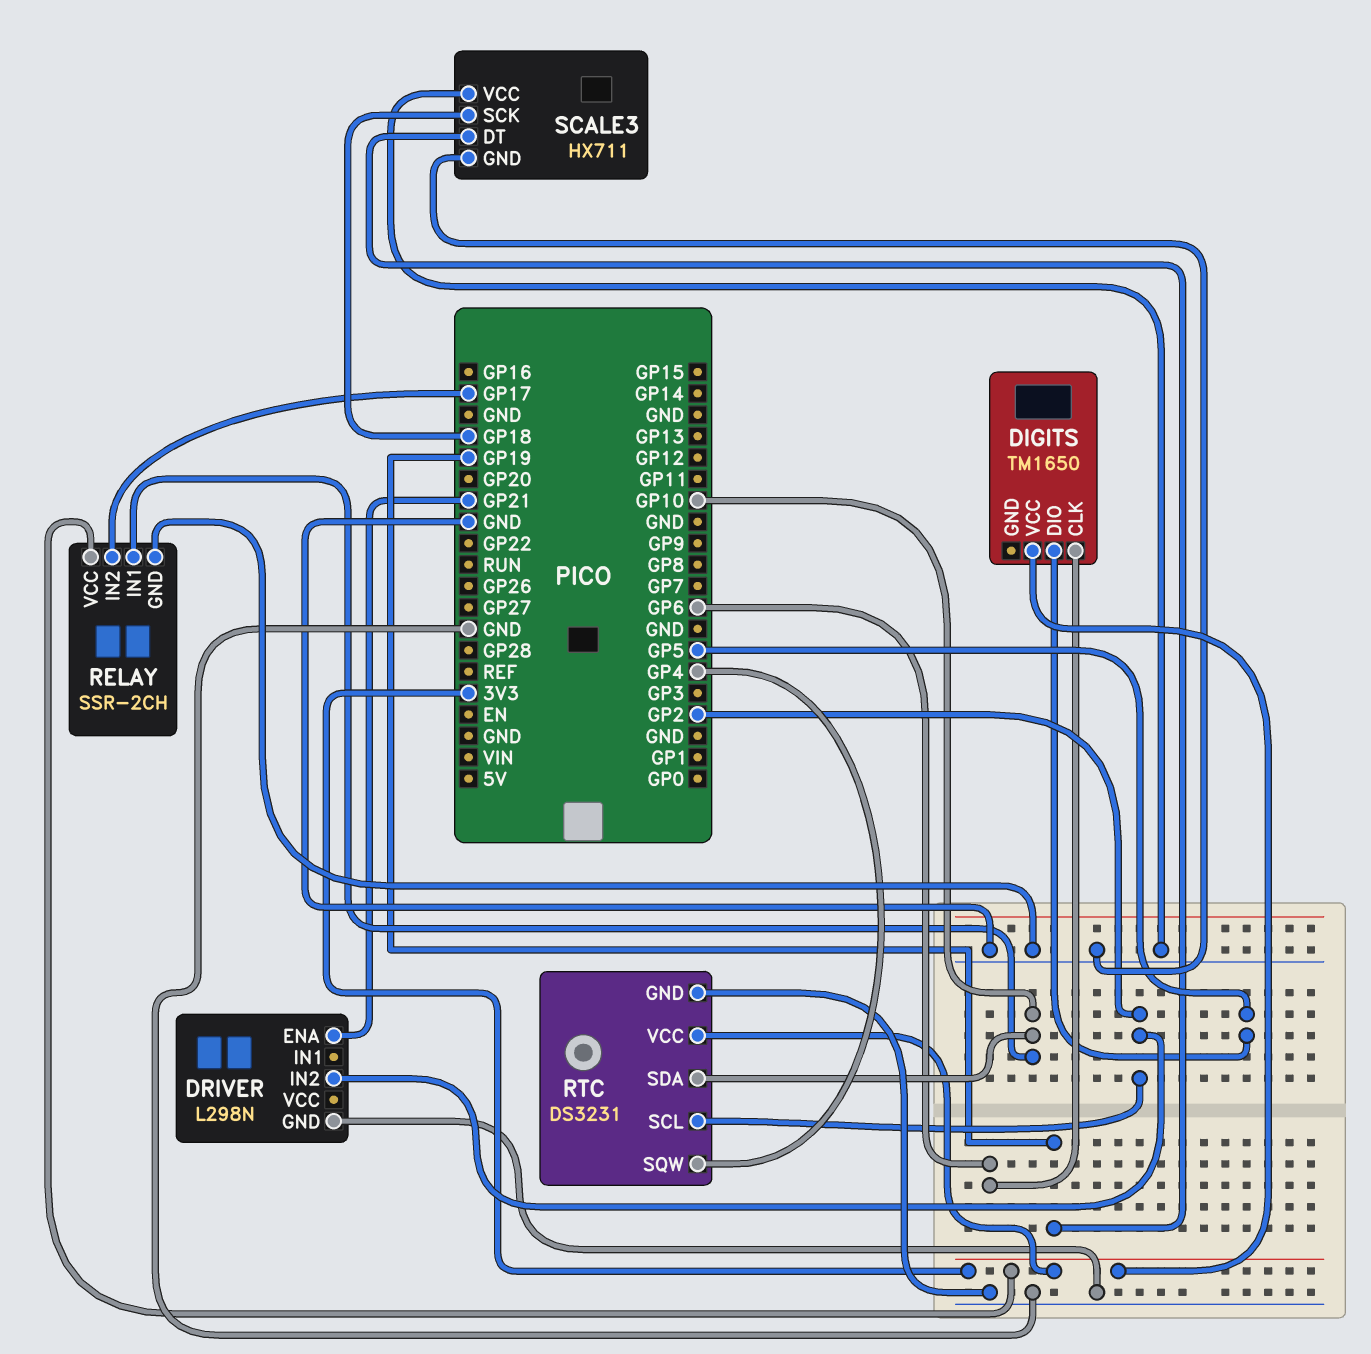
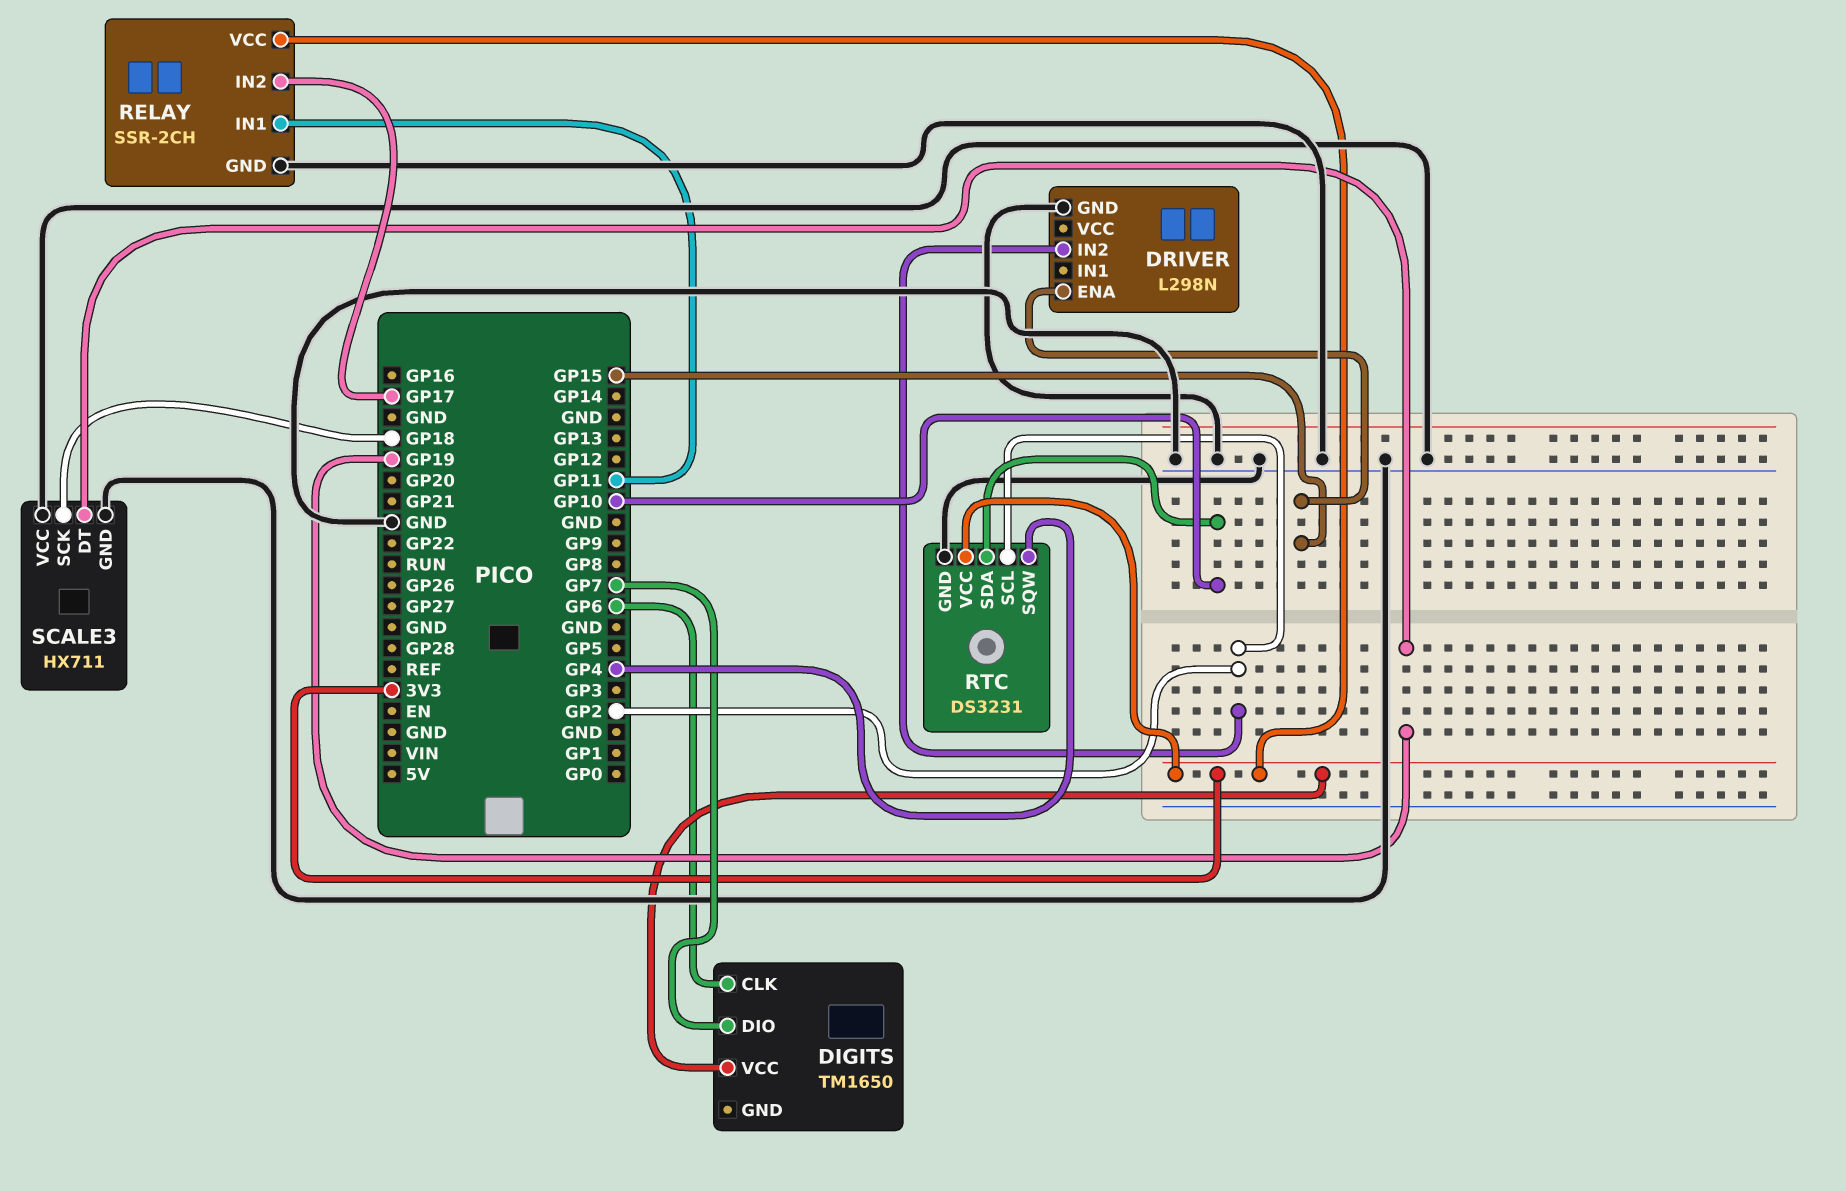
DIGITS pin DIO: GP5 -> GP7
DRIVER pin ENA: GP21 -> GP15
RELAY pin IN1: GP10 -> GP11

